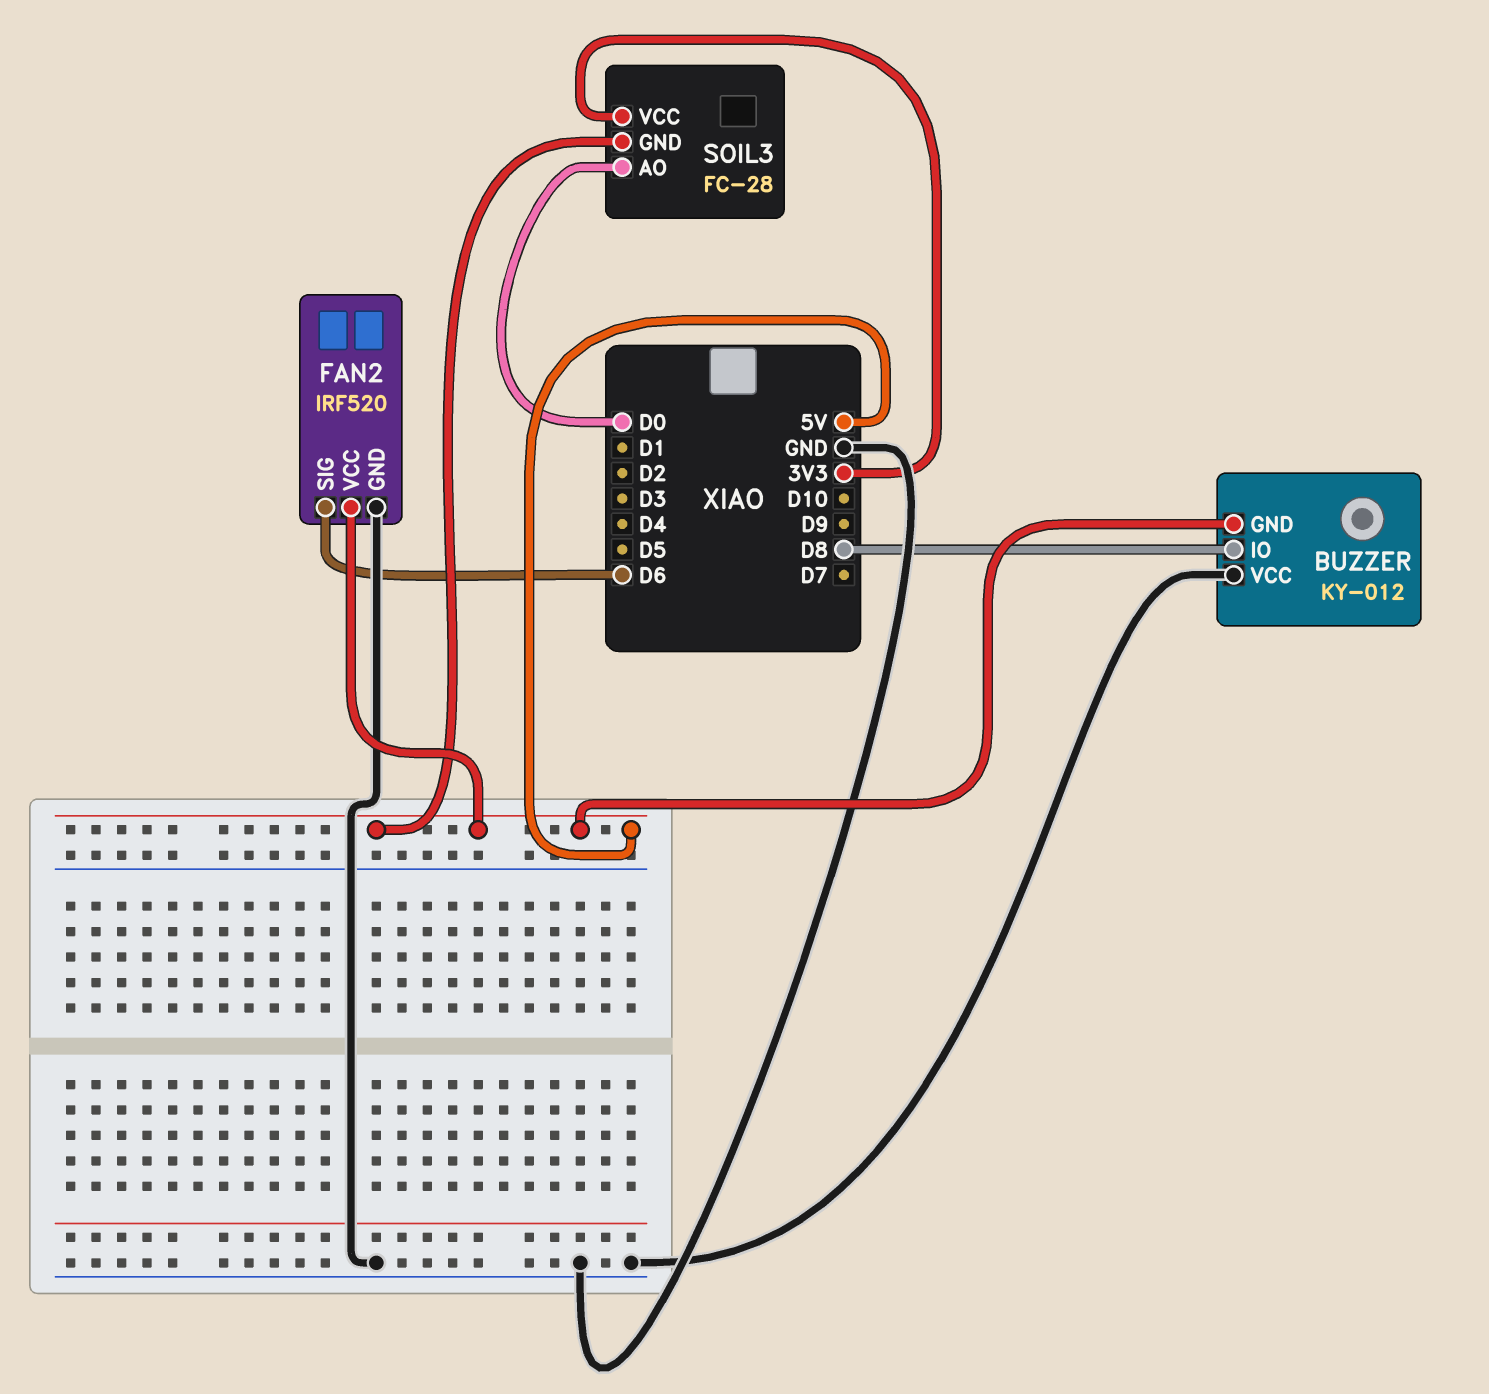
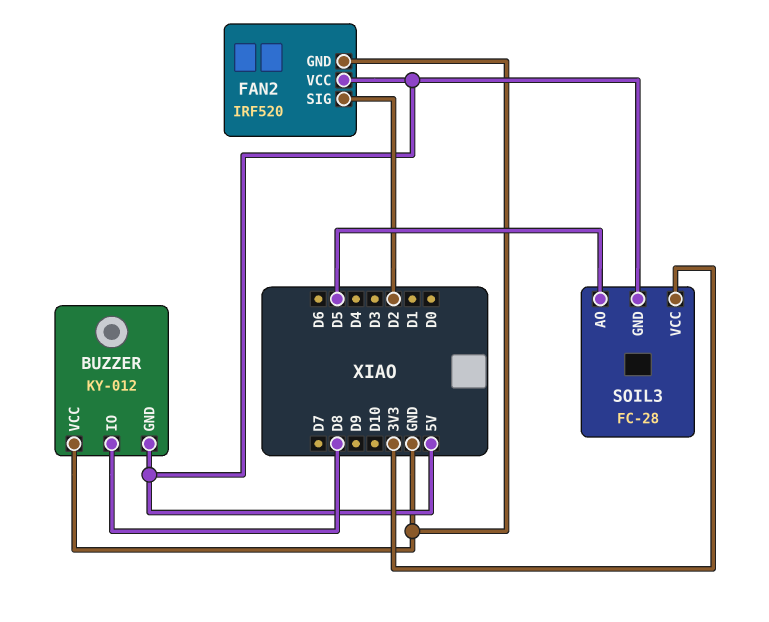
FAN2 pin SIG: D6 -> D2
SOIL3 pin AO: D0 -> D5

